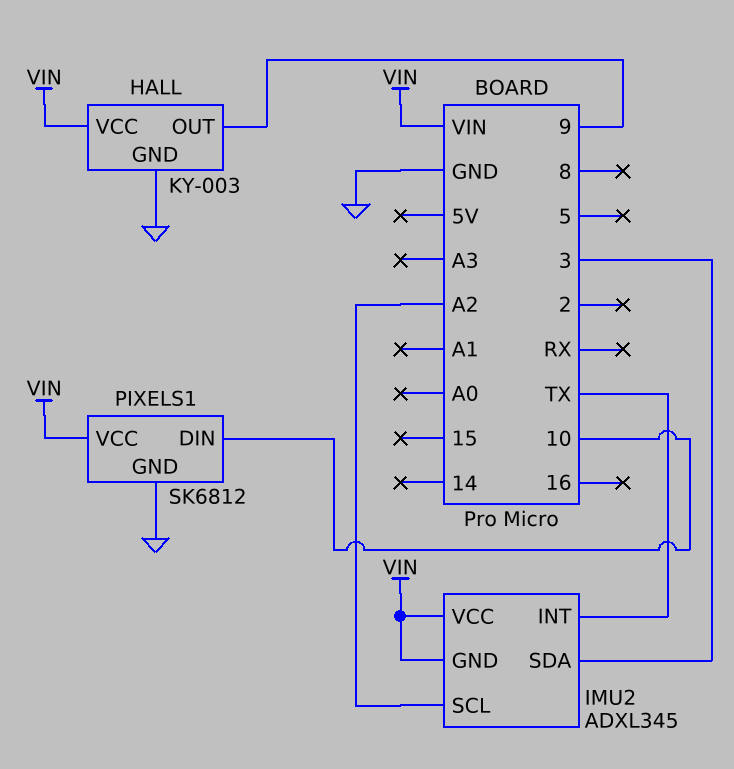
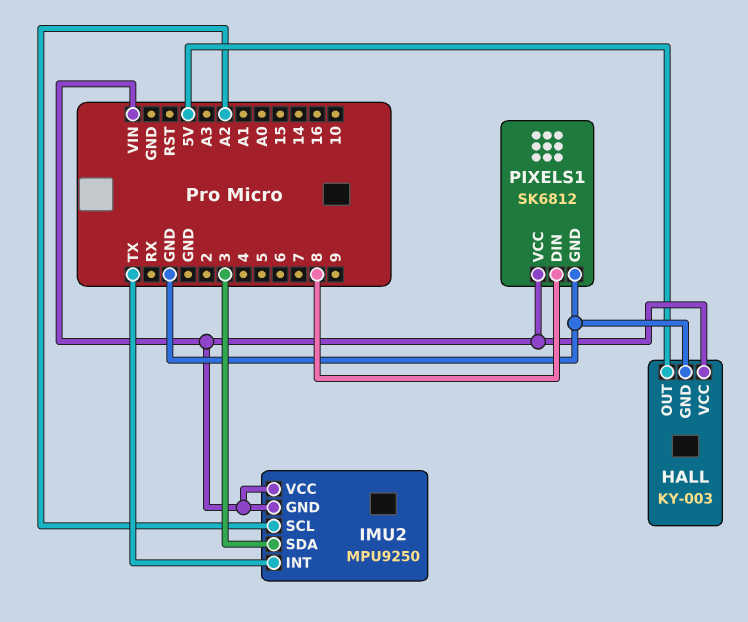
HALL pin OUT: 9 -> 5V
IMU2: ADXL345 -> MPU9250
PIXELS1 pin DIN: 10 -> 8

